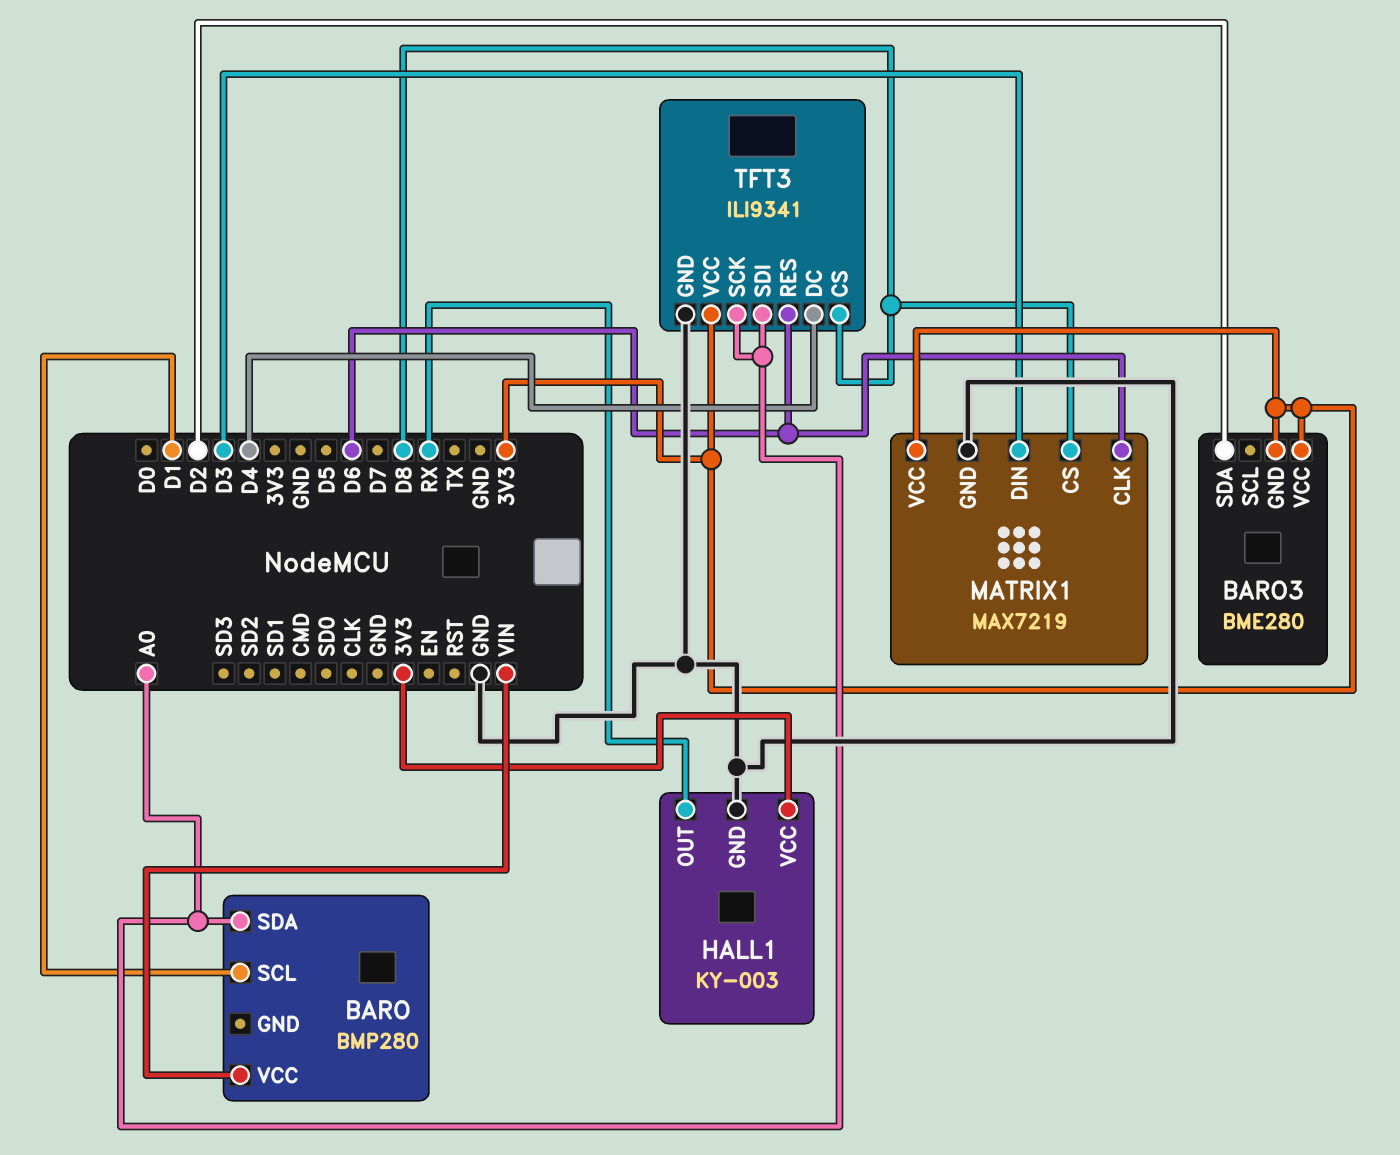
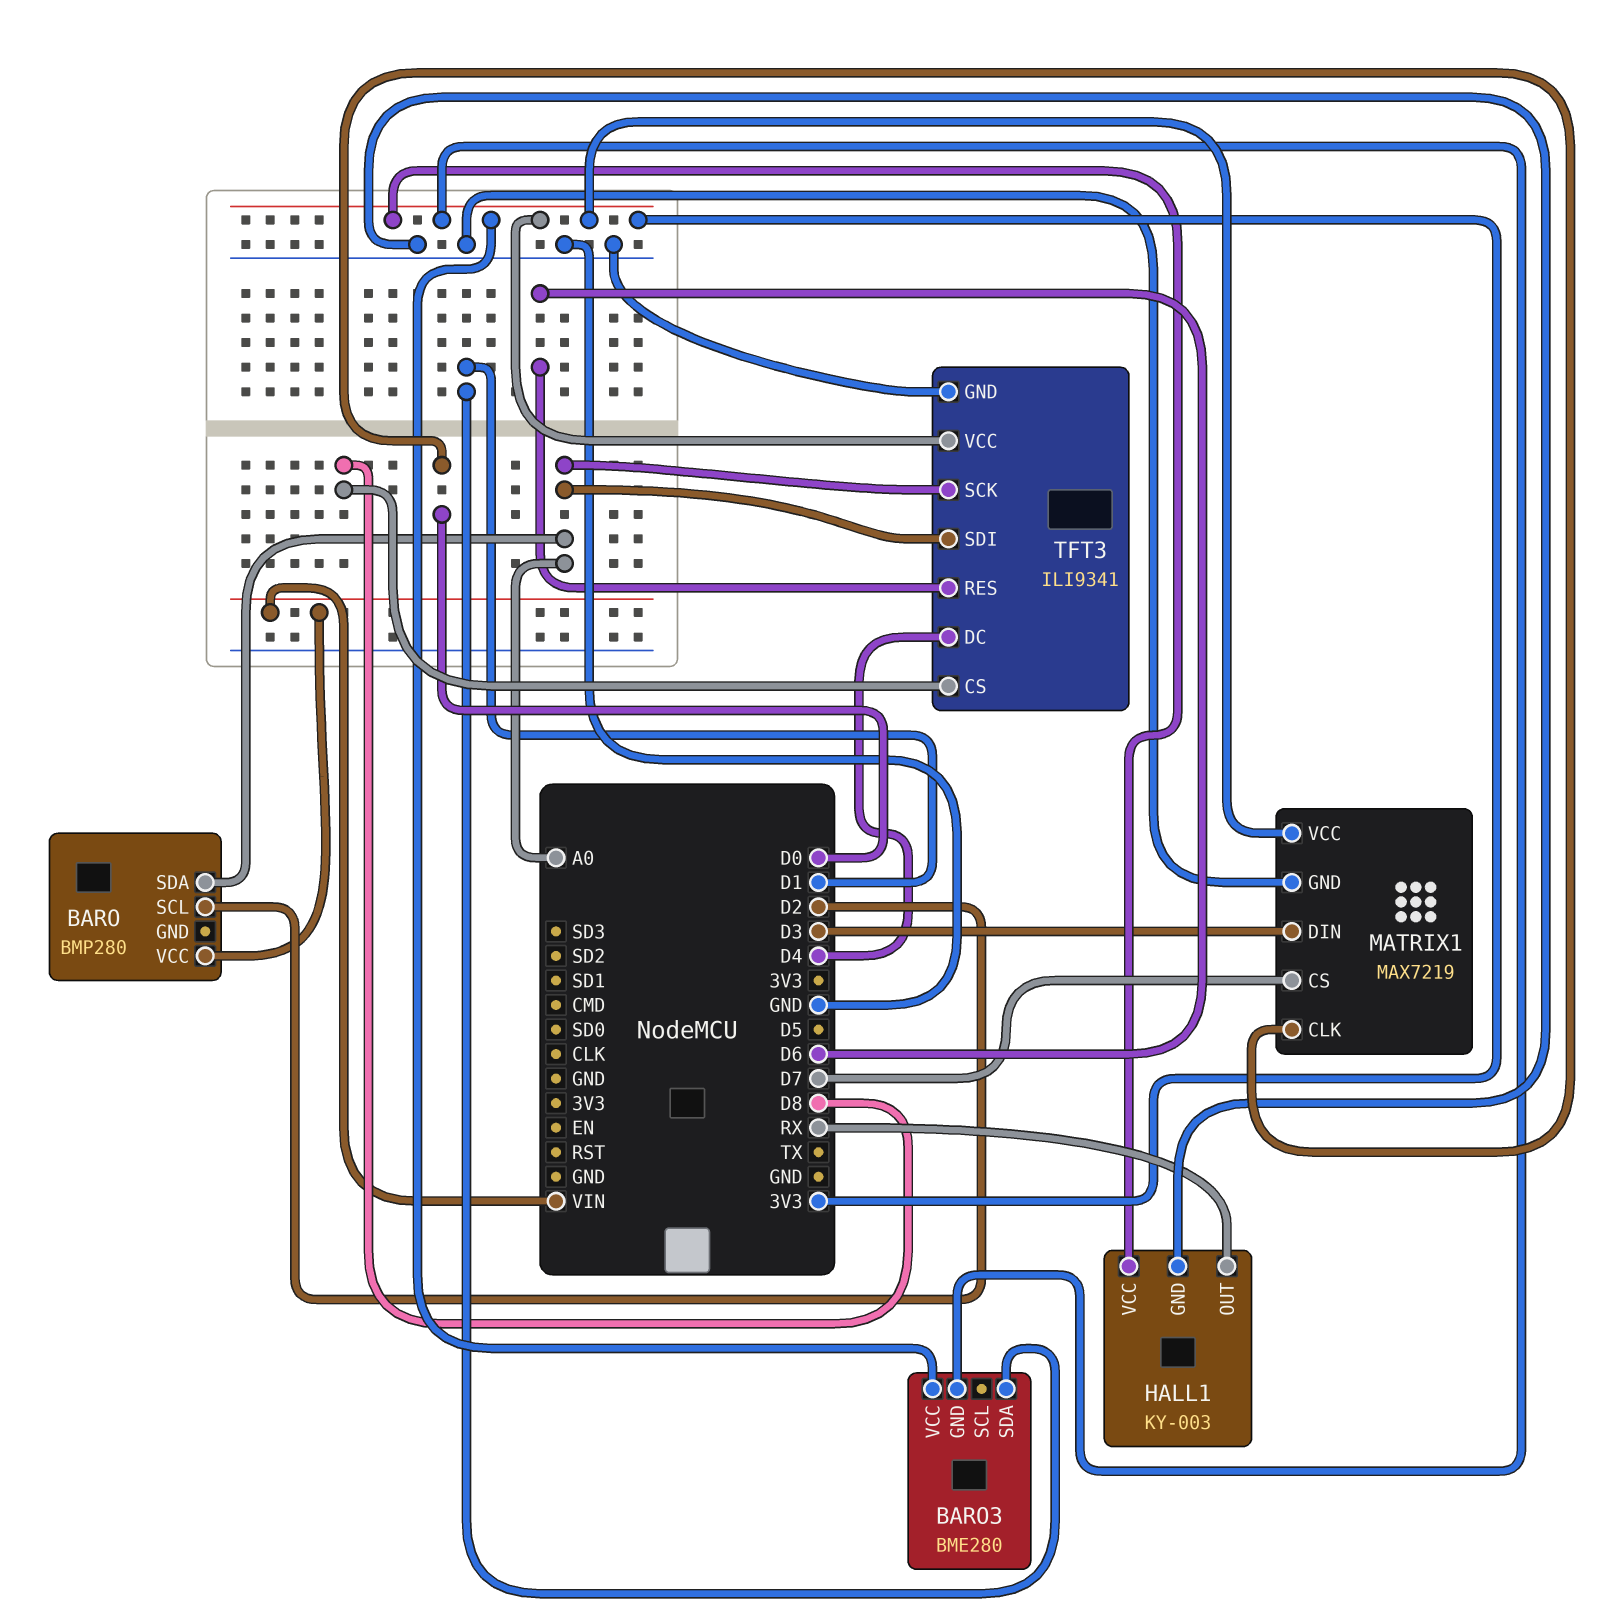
BARO pin SCL: D1 -> D2
BARO3 pin SDA: D2 -> D1
MATRIX1 pin CLK: D6 -> D0
MATRIX1 pin CS: D8 -> D7

